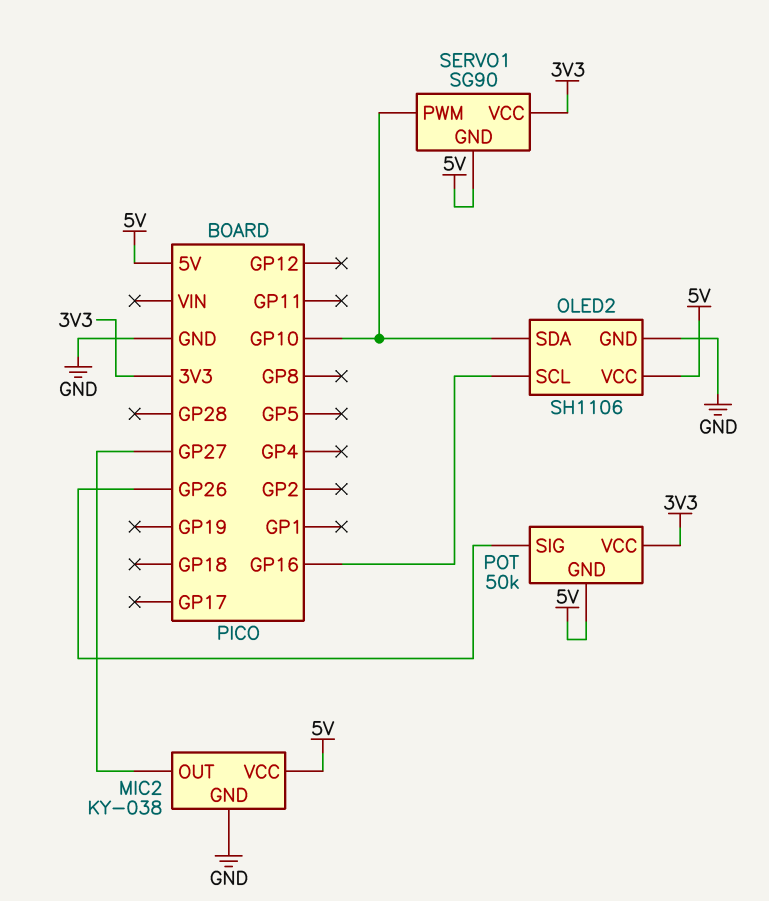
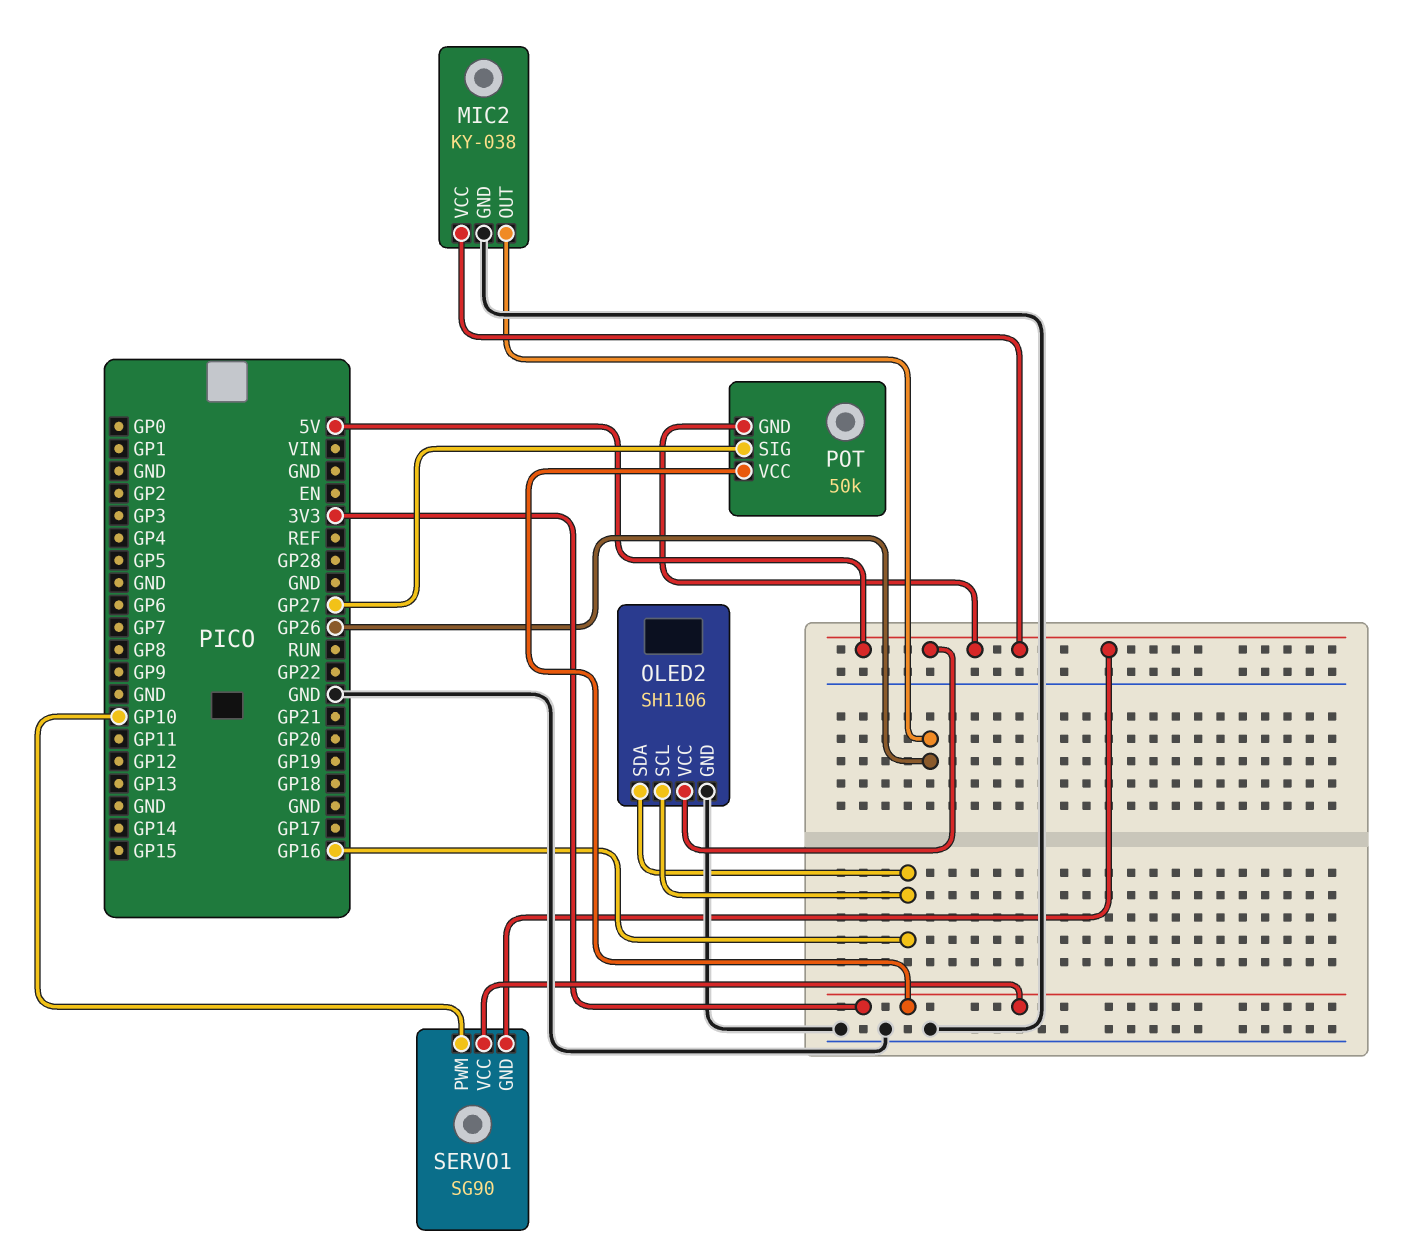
MIC2 pin OUT: GP27 -> GP26
OLED2 pin SDA: GP10 -> GP16
POT pin SIG: GP26 -> GP27

